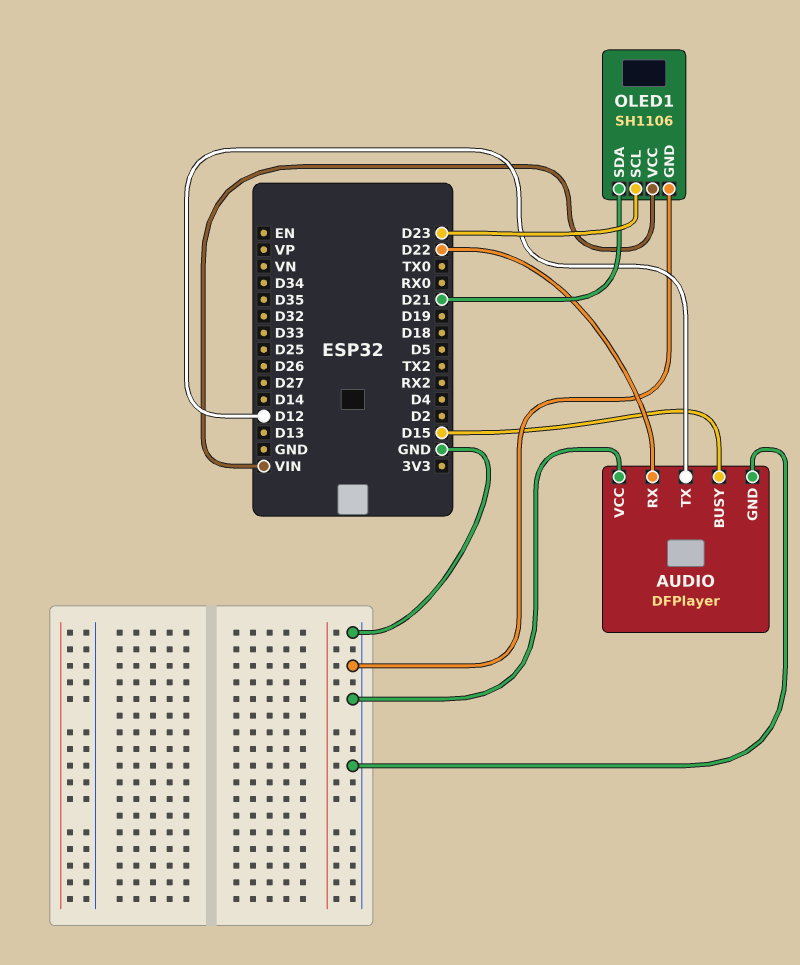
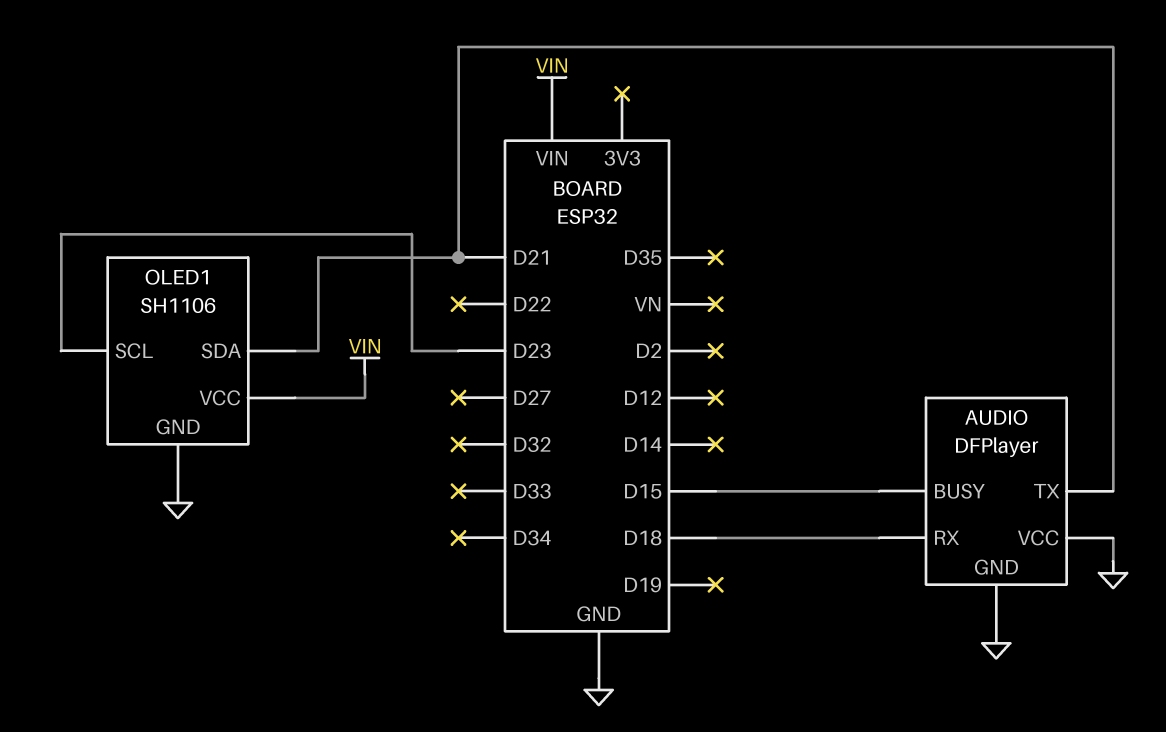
AUDIO pin RX: D22 -> D18
AUDIO pin TX: D12 -> D21

